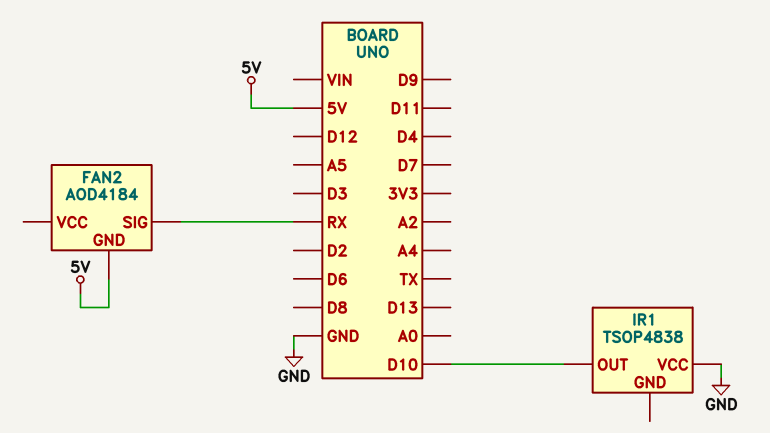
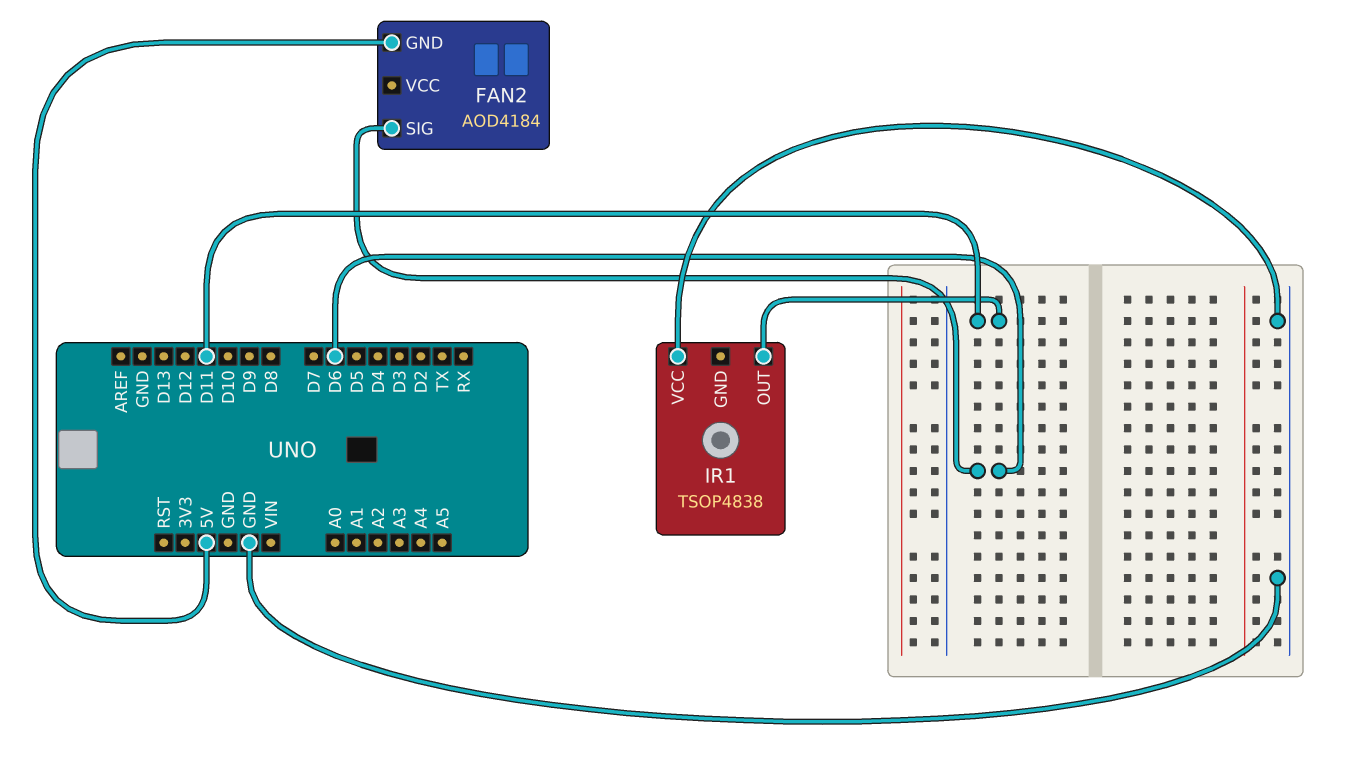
FAN2 pin SIG: RX -> D6
IR1 pin OUT: D10 -> D11

